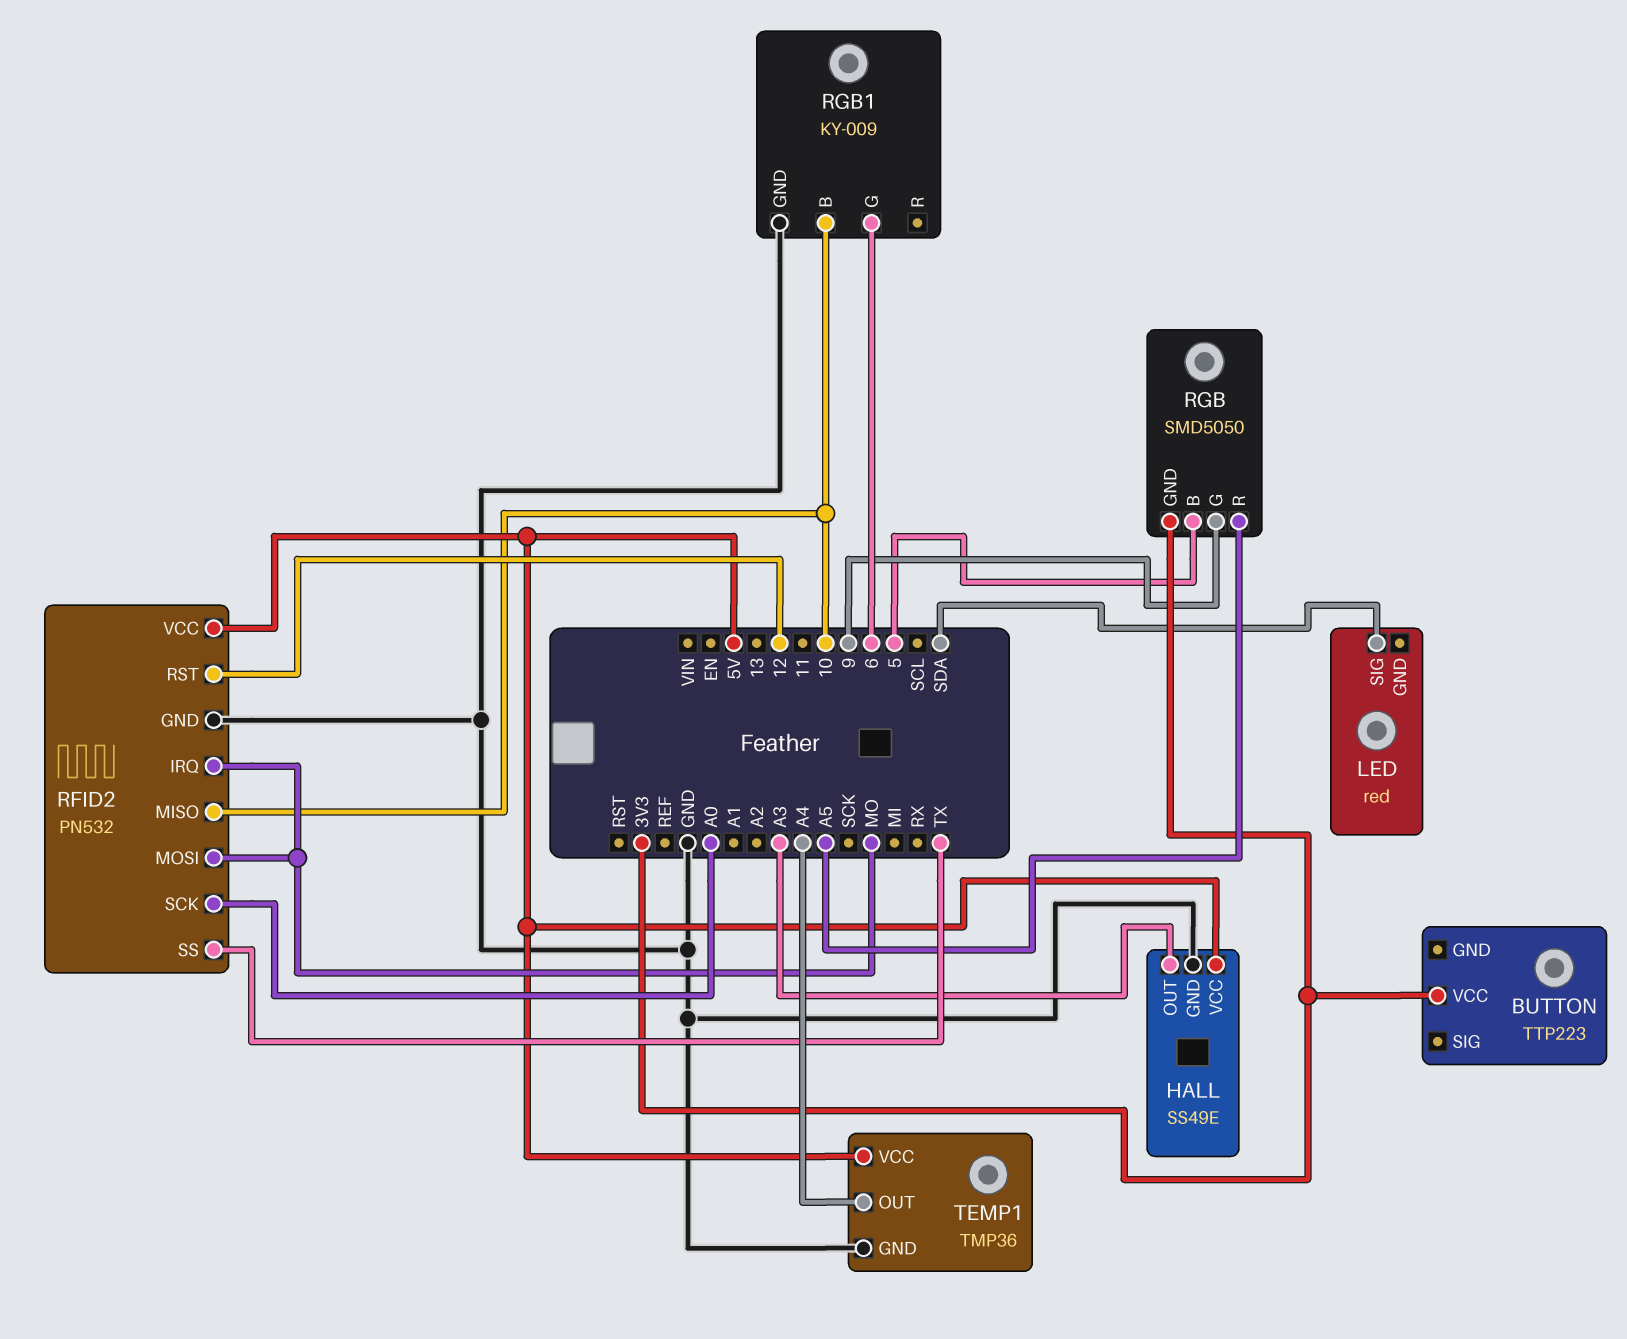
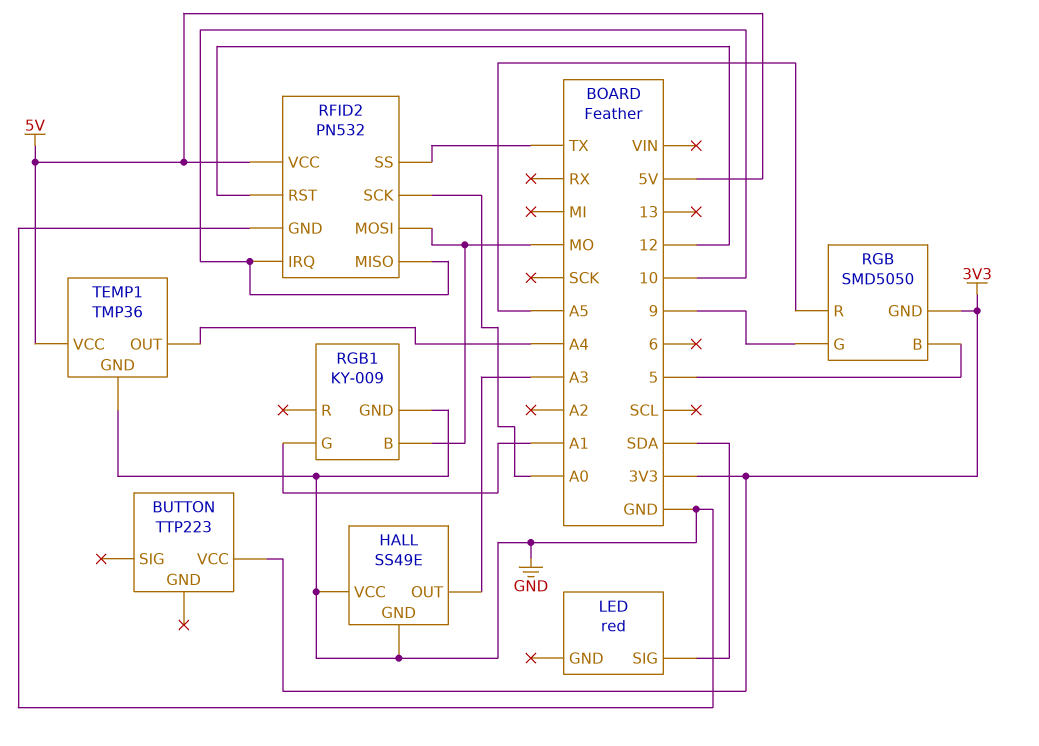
HALL pin VCC: 5V -> GND
RFID2 pin IRQ: MO -> 10
RGB1 pin B: 10 -> MO
RGB1 pin G: 6 -> A1

